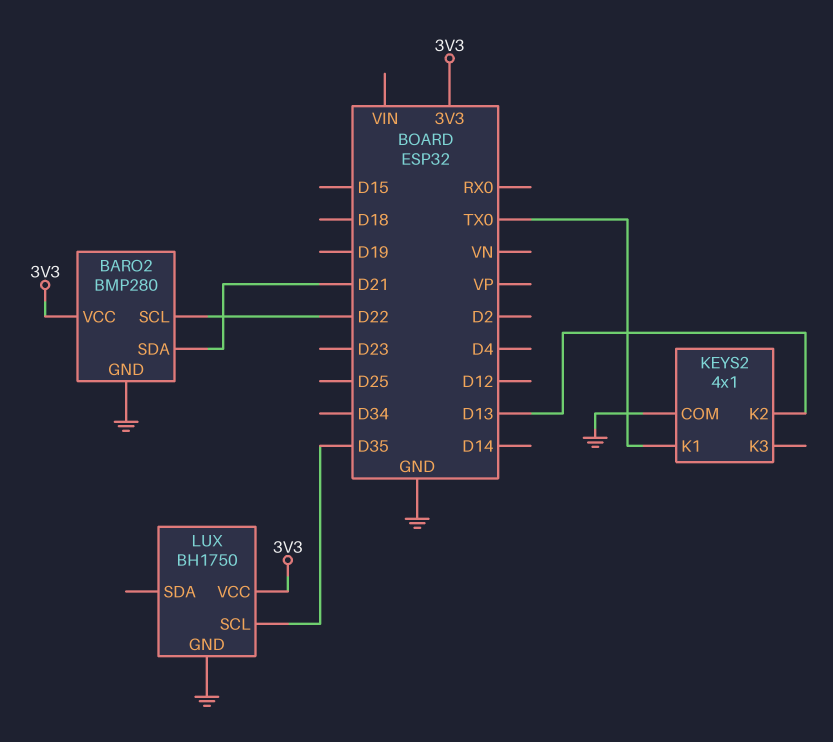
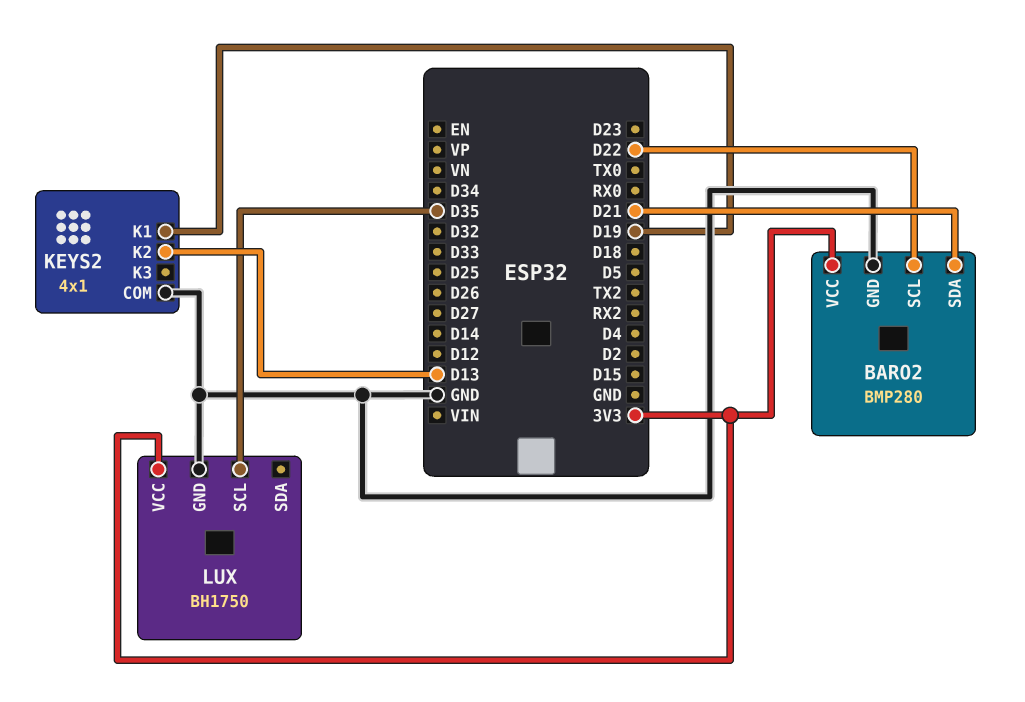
KEYS2 pin K1: TX0 -> D19

